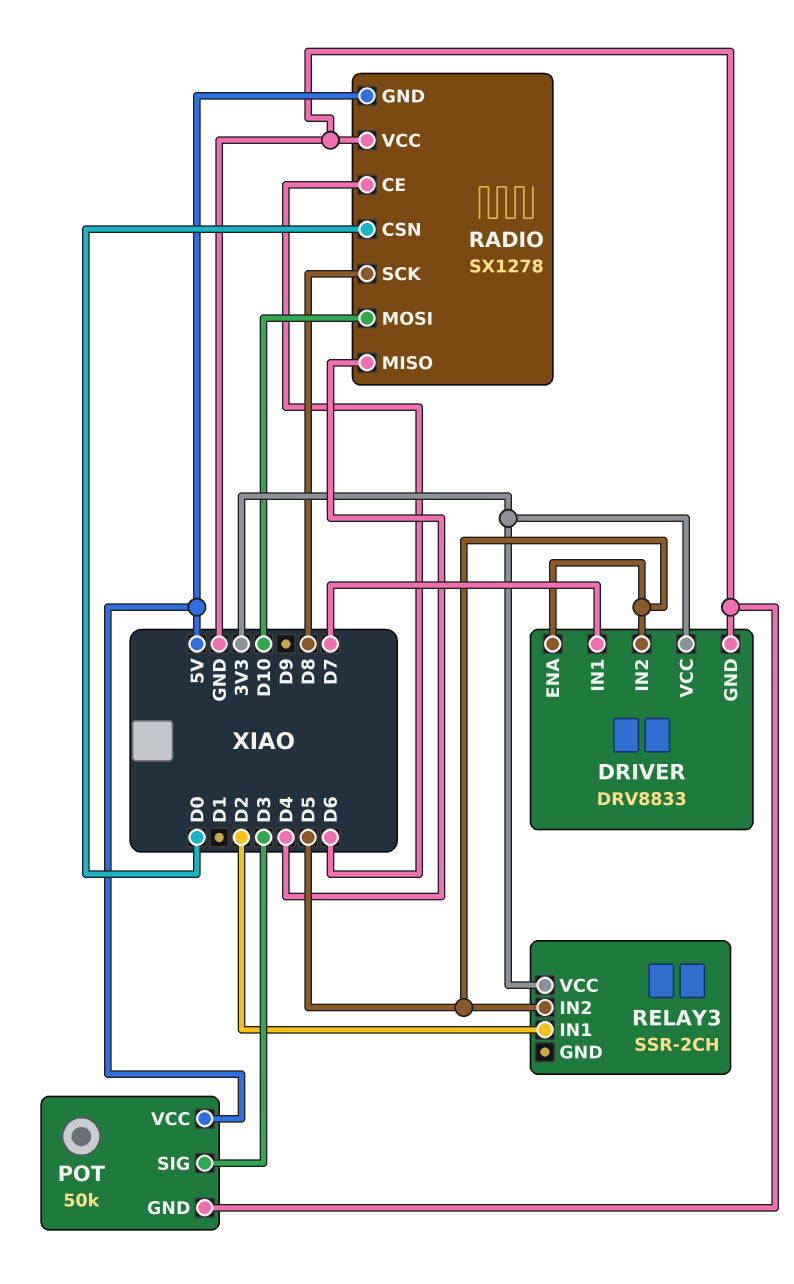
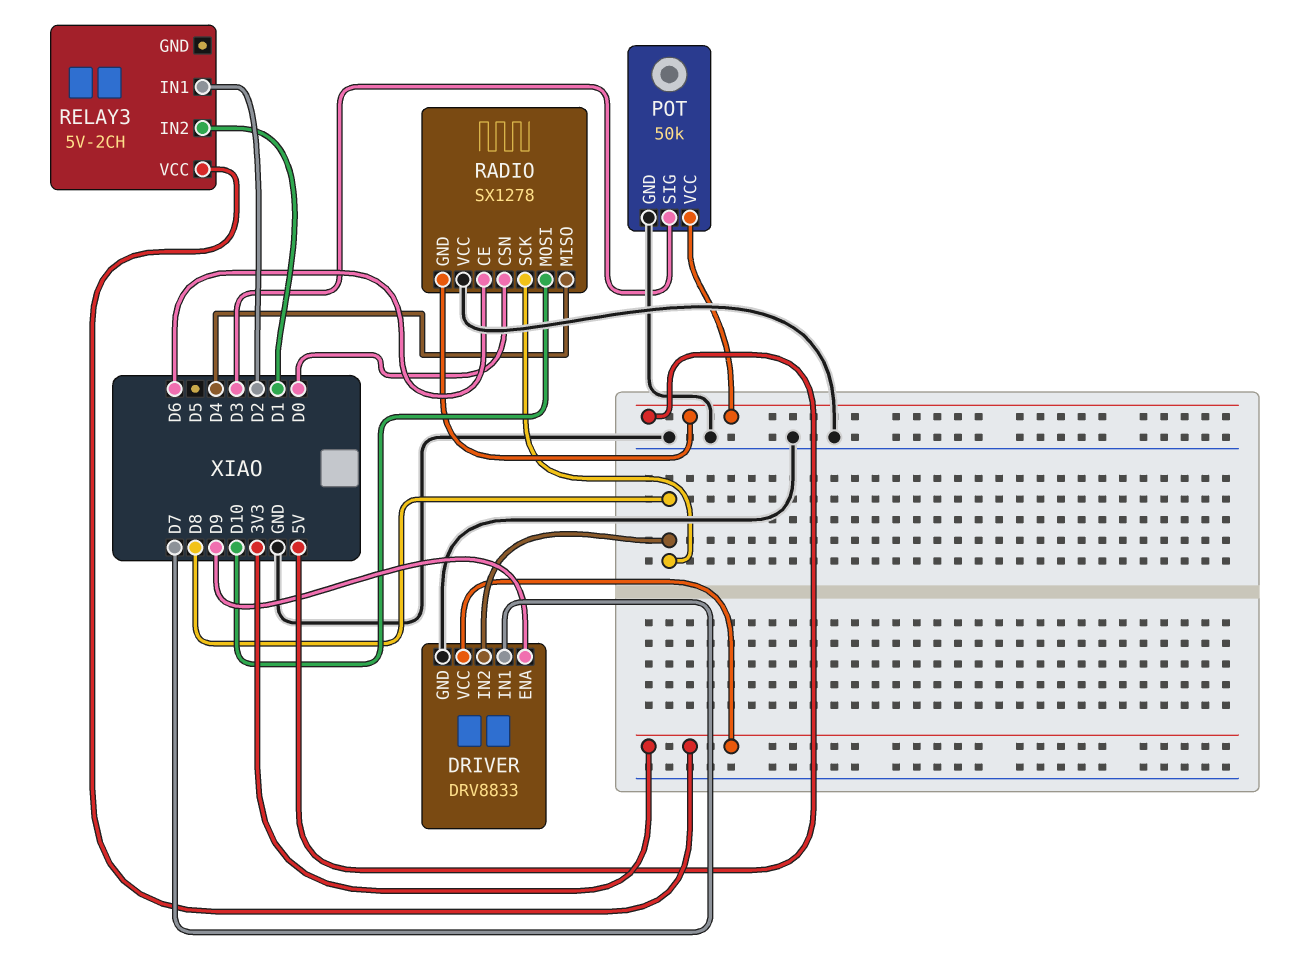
DRIVER pin ENA: D5 -> D9
DRIVER pin IN2: D5 -> D8
RELAY3: SSR-2CH -> 5V-2CH
RELAY3 pin IN2: D5 -> D1

